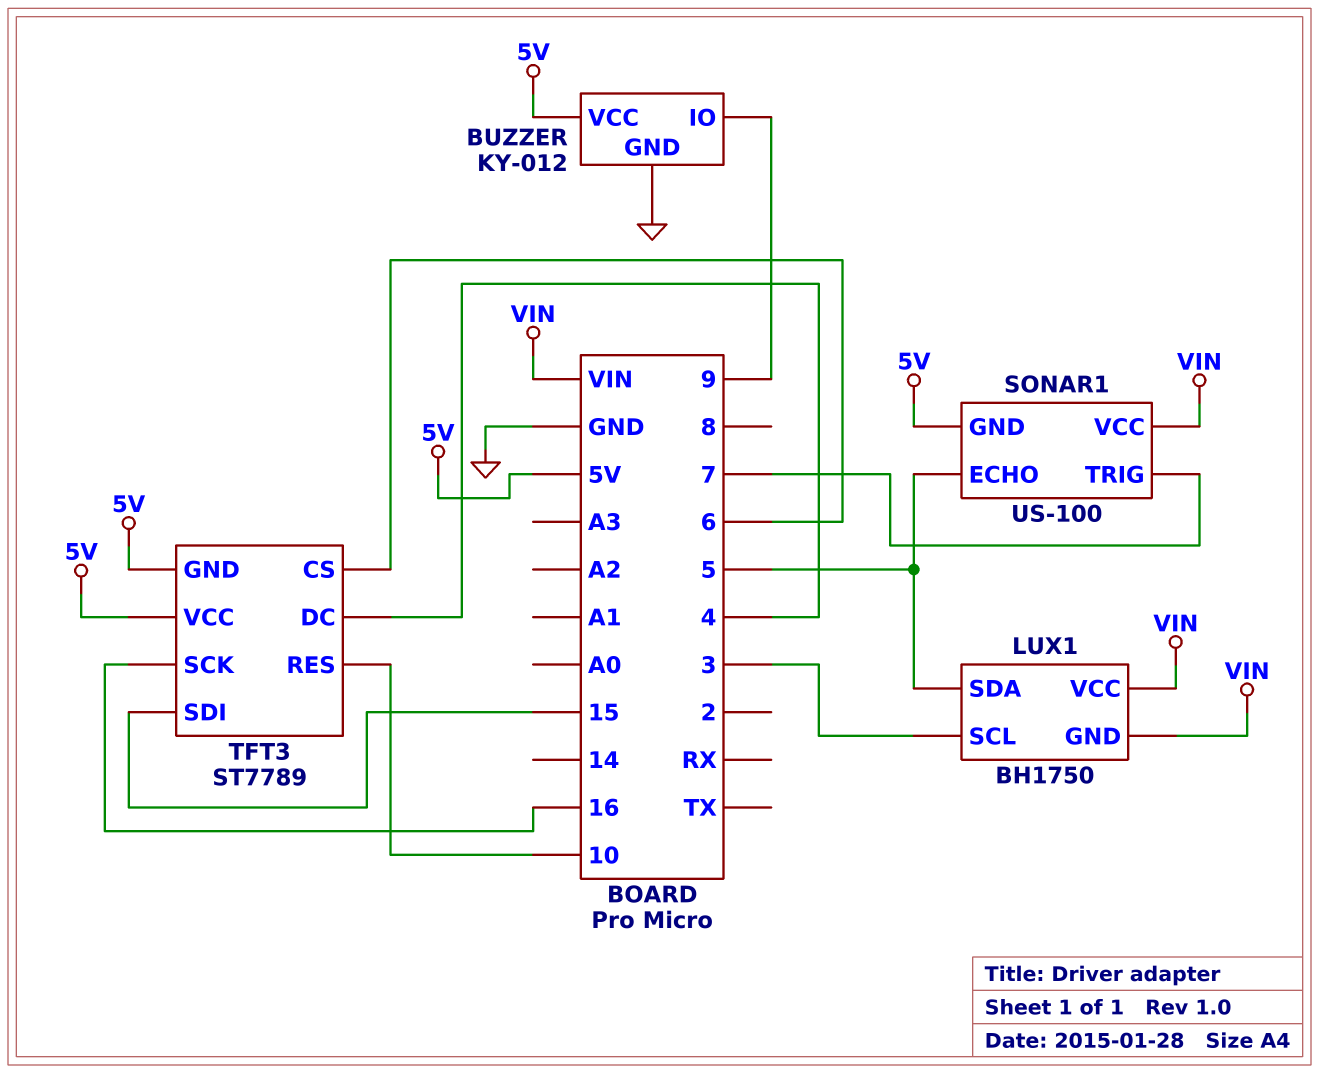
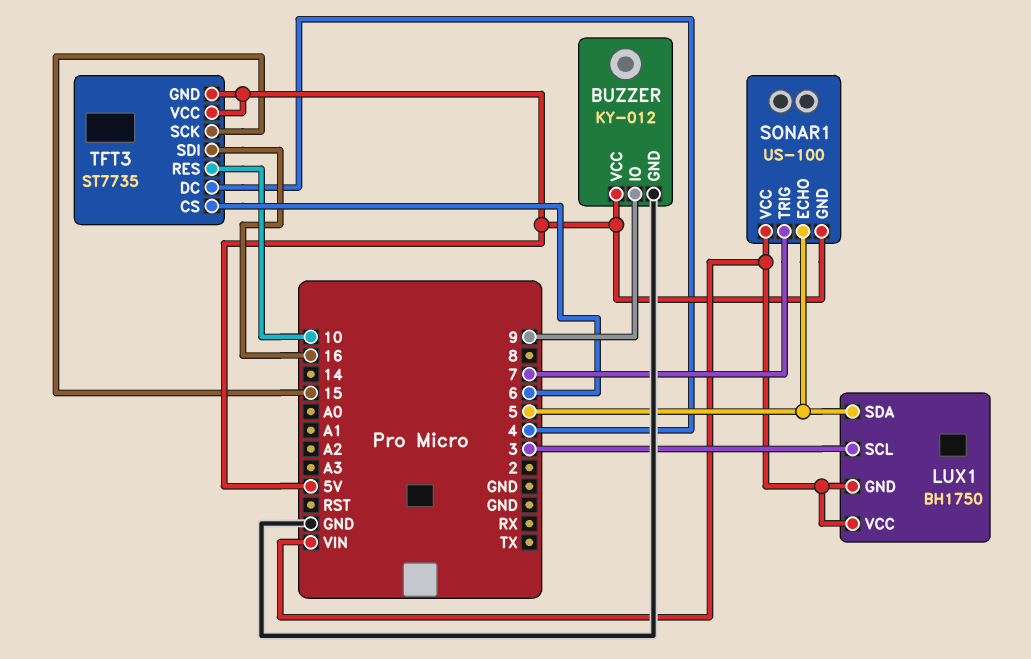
TFT3: ST7789 -> ST7735
TFT3 pin SCK: 16 -> 15
TFT3 pin SDI: 15 -> 16

